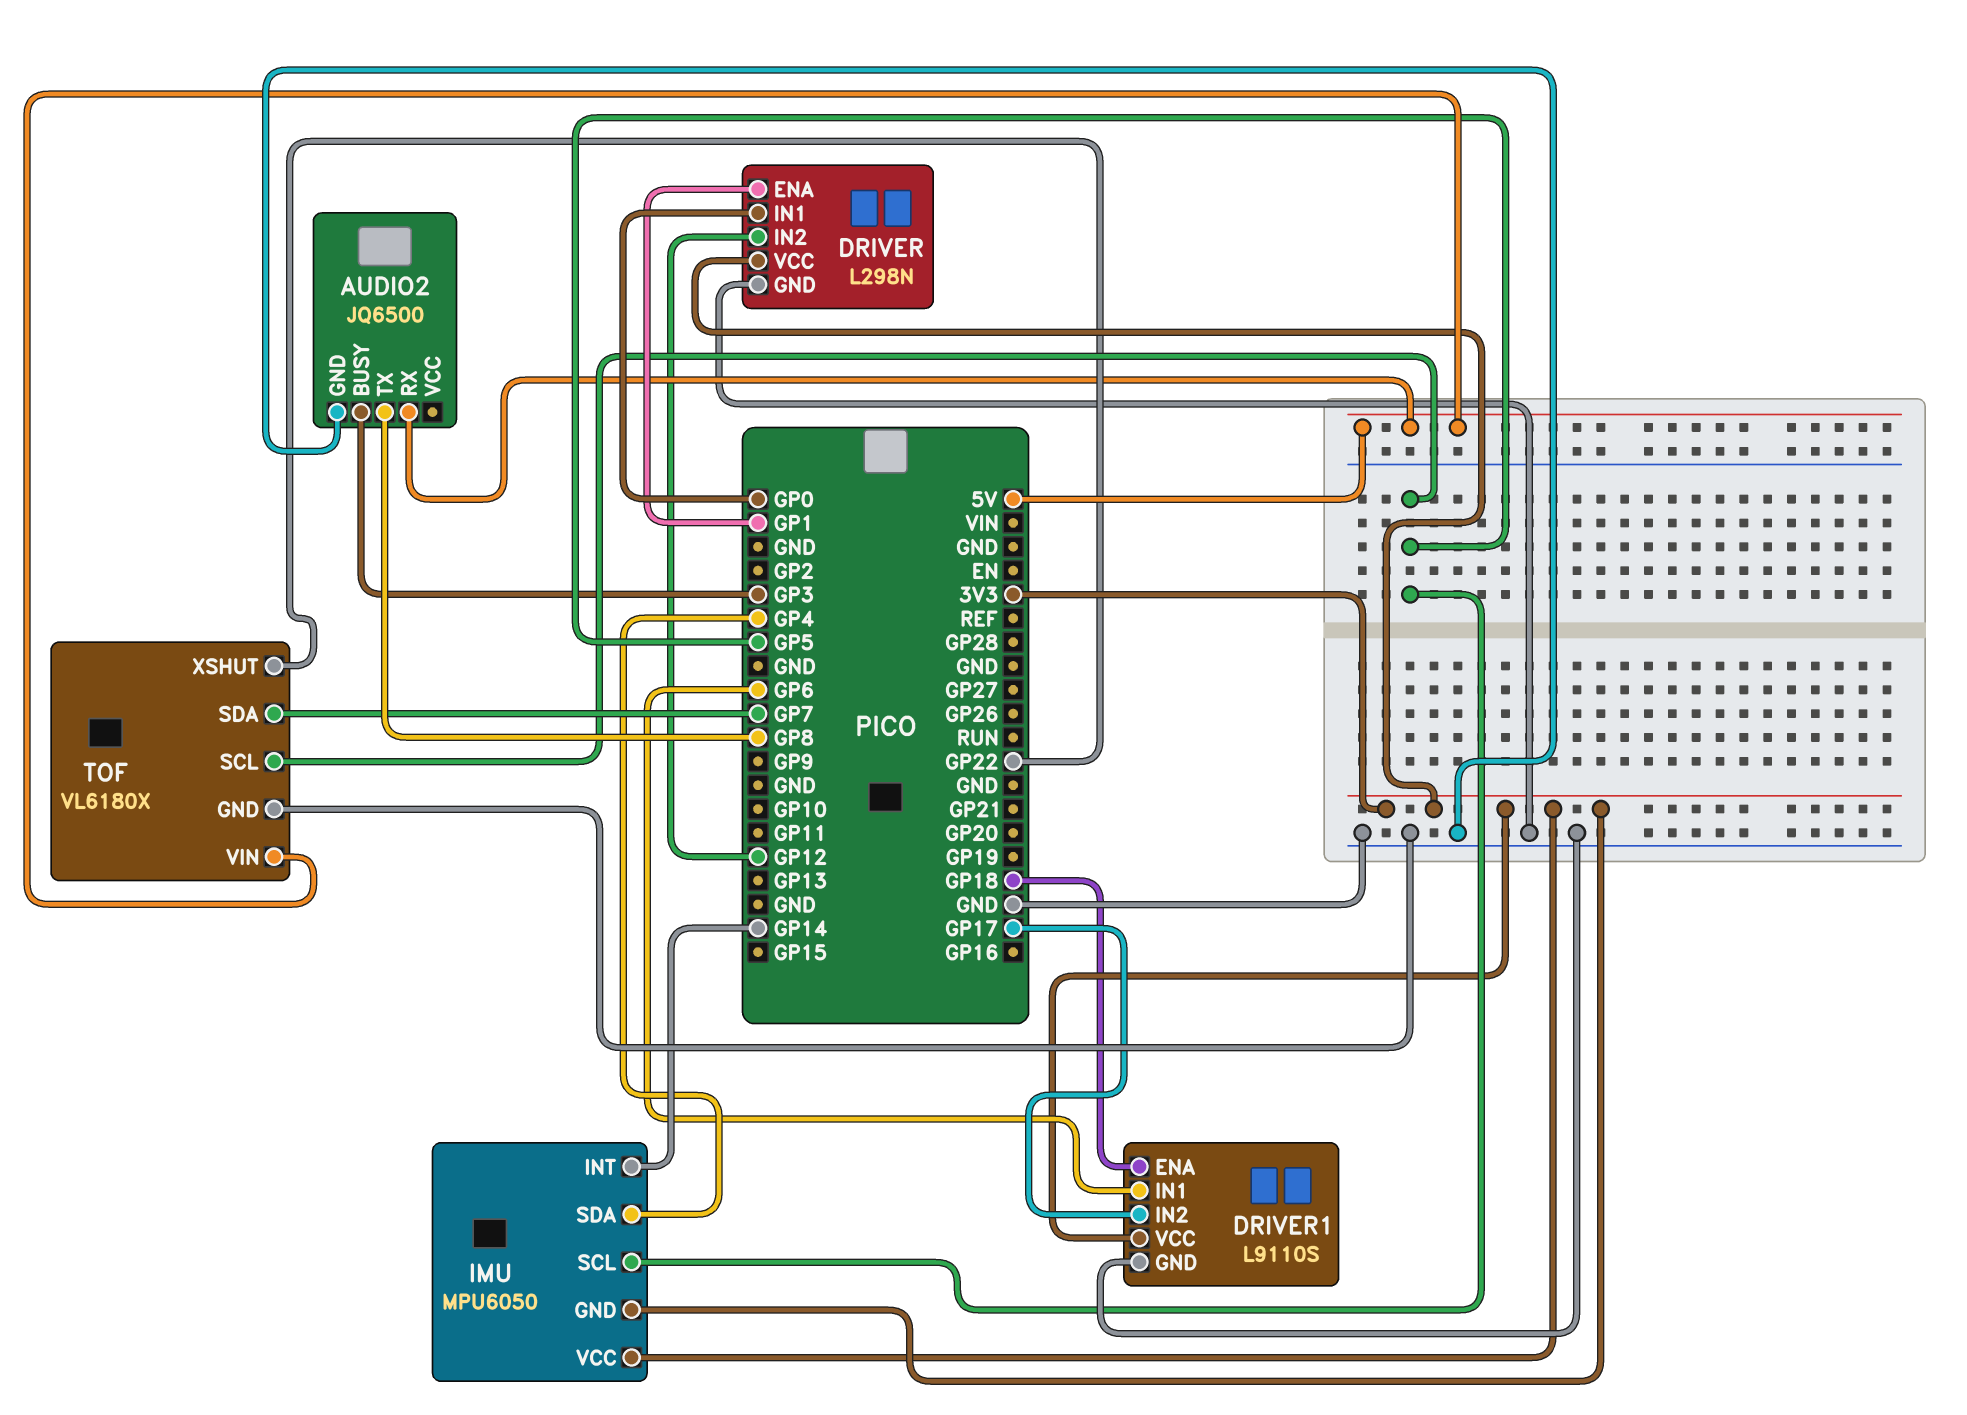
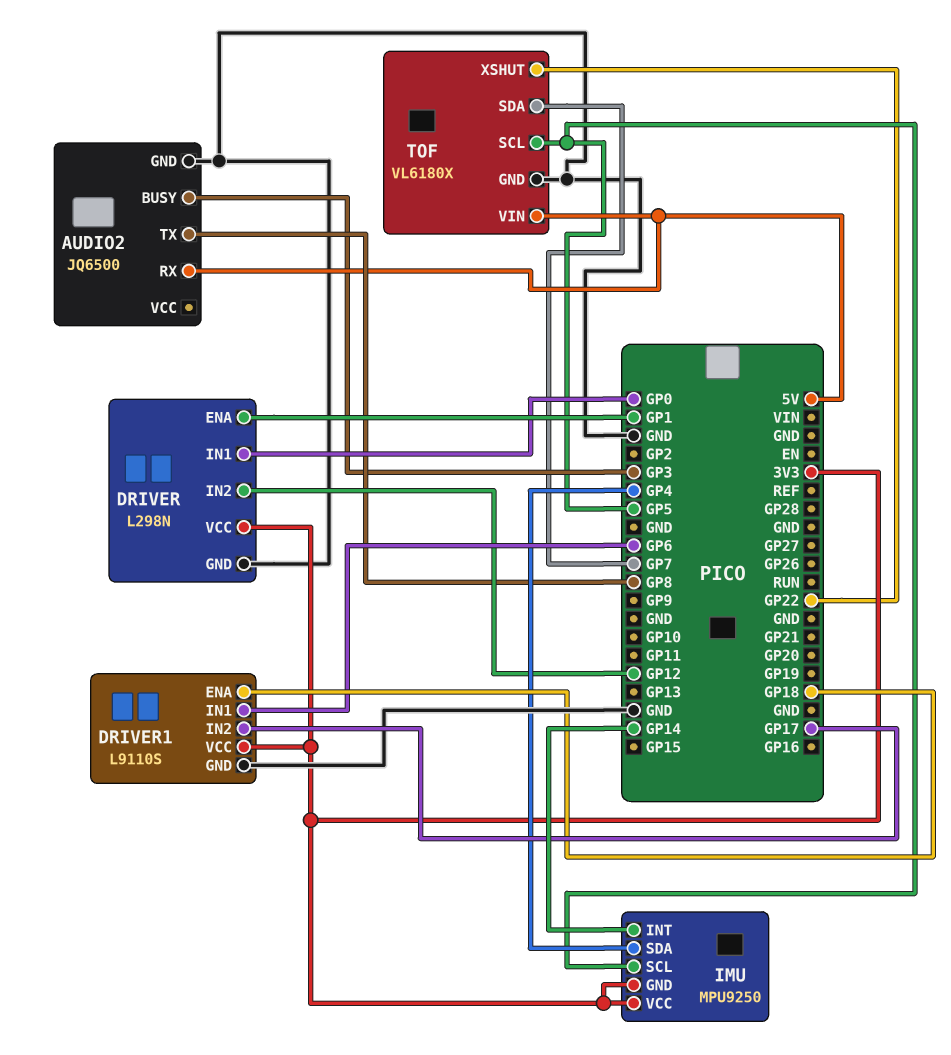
IMU: MPU6050 -> MPU9250

